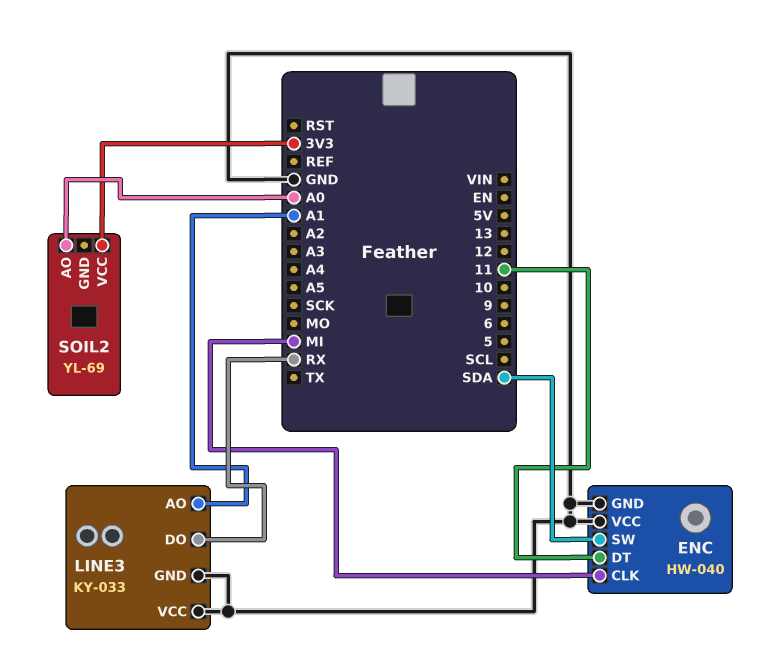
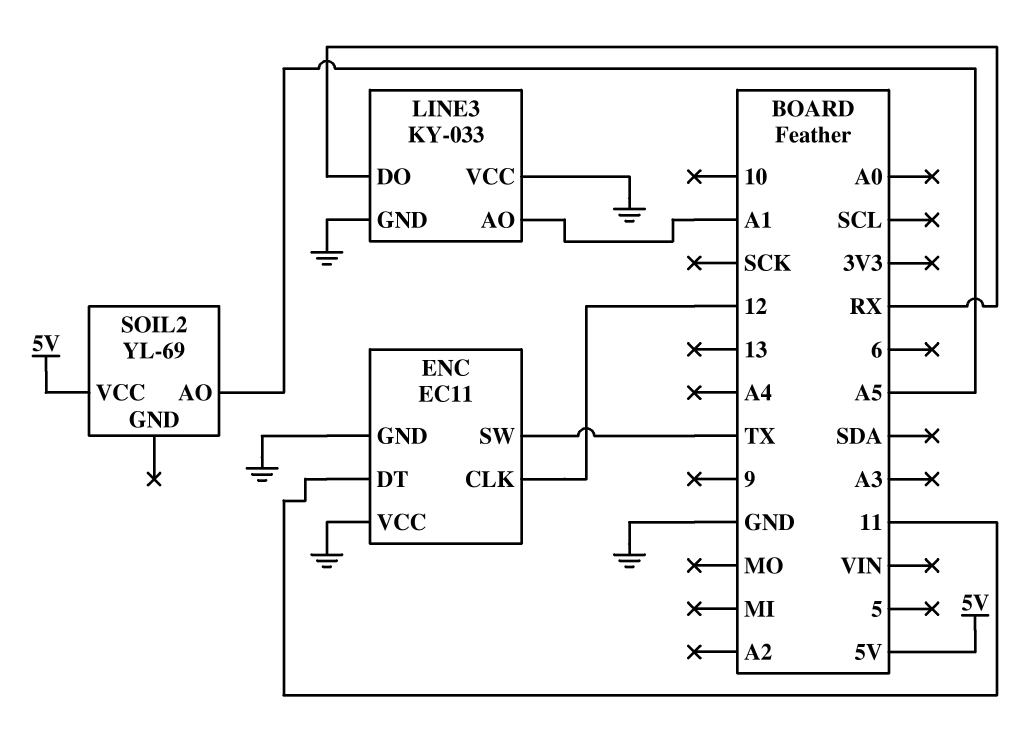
ENC: HW-040 -> EC11
ENC pin CLK: MI -> 12
ENC pin SW: SDA -> TX
SOIL2 pin AO: A0 -> A5
SOIL2 pin VCC: 3V3 -> 5V

